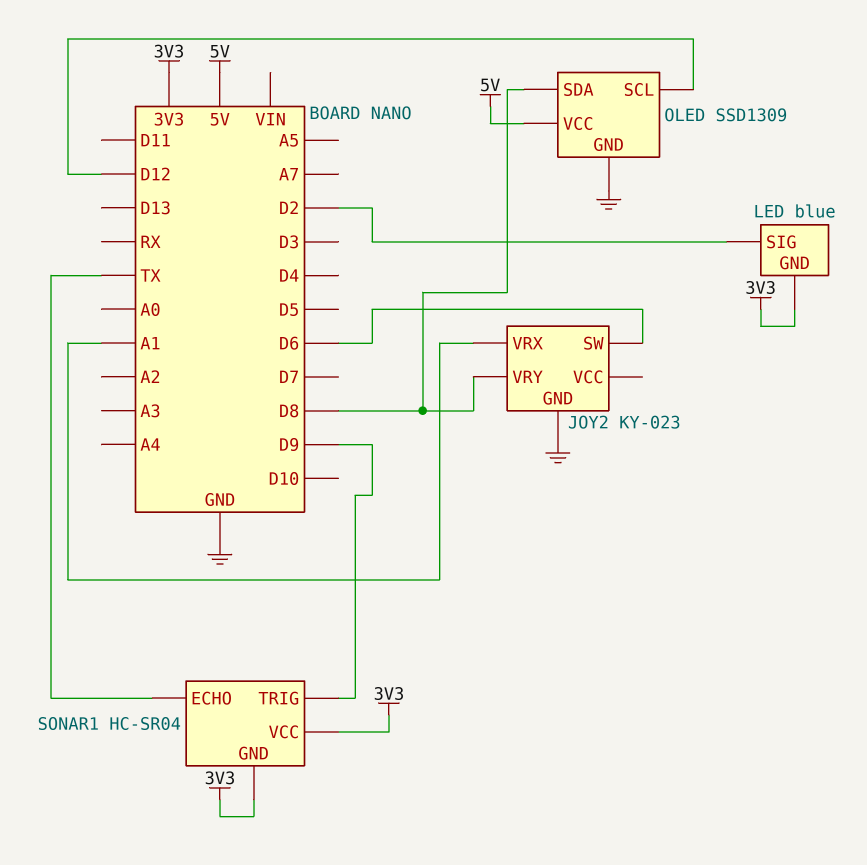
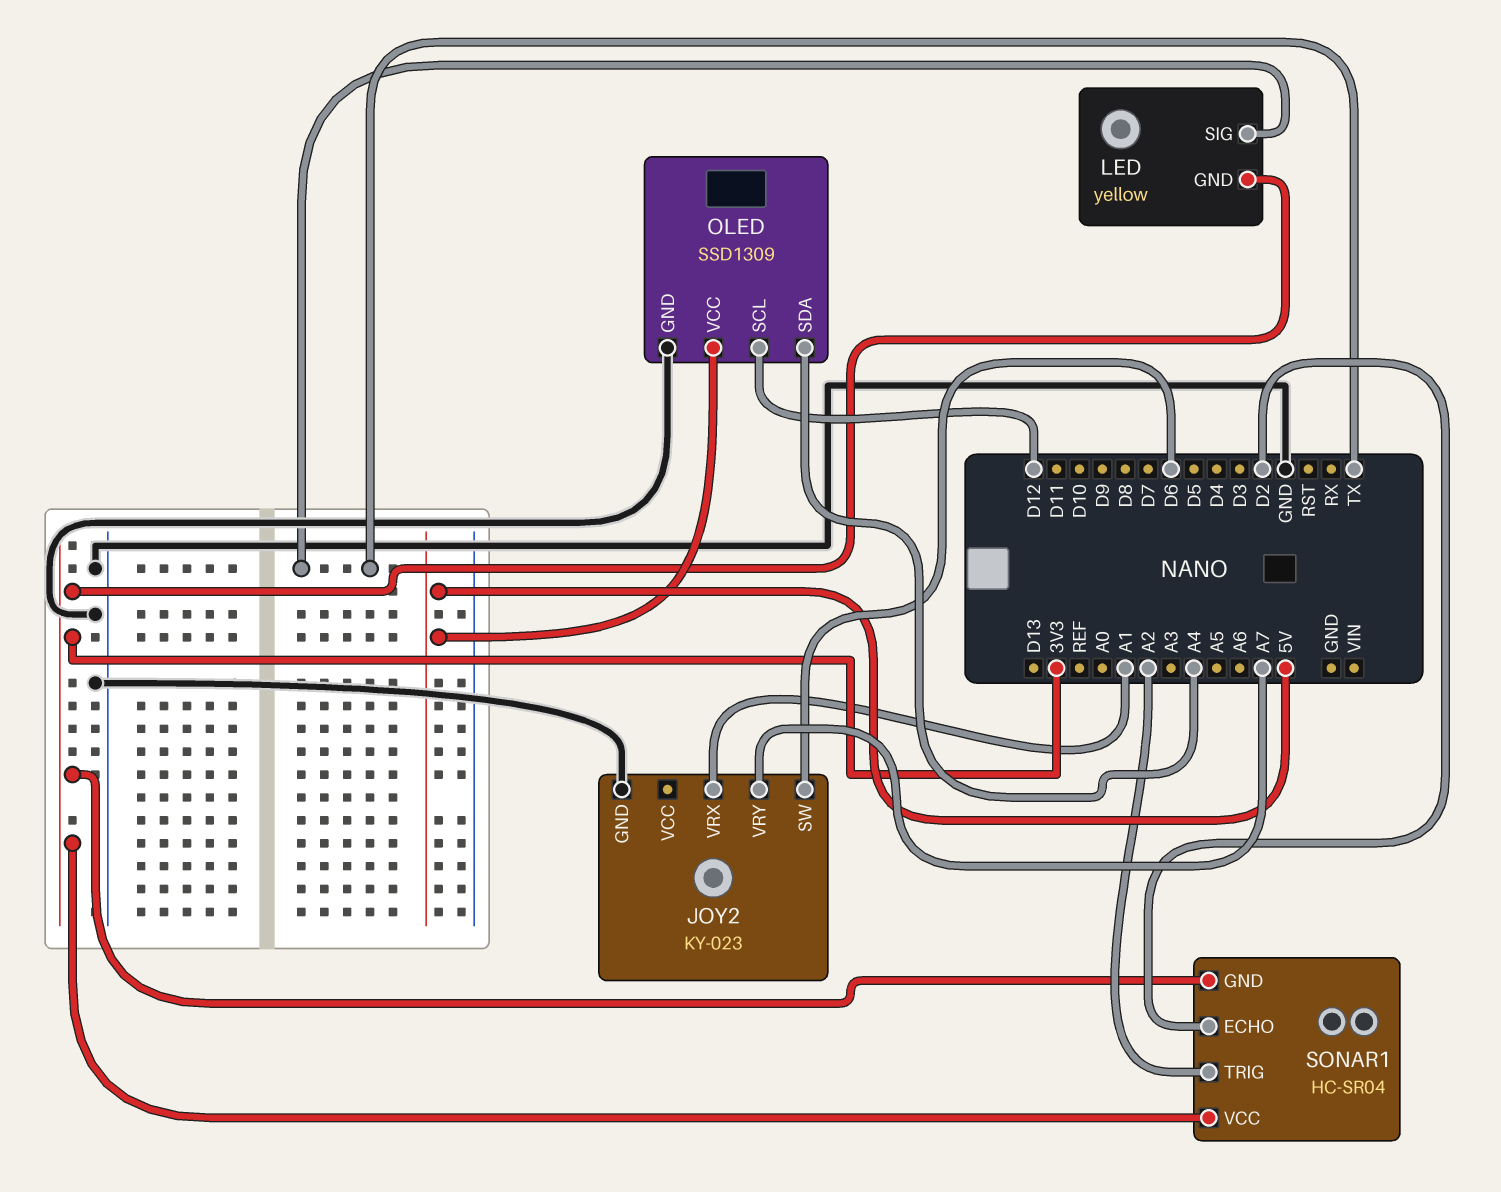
JOY2 pin VRY: D8 -> A7
LED: blue -> yellow
LED pin SIG: D2 -> TX
OLED pin SDA: D8 -> A4
SONAR1 pin ECHO: TX -> D2
SONAR1 pin TRIG: D9 -> A2

